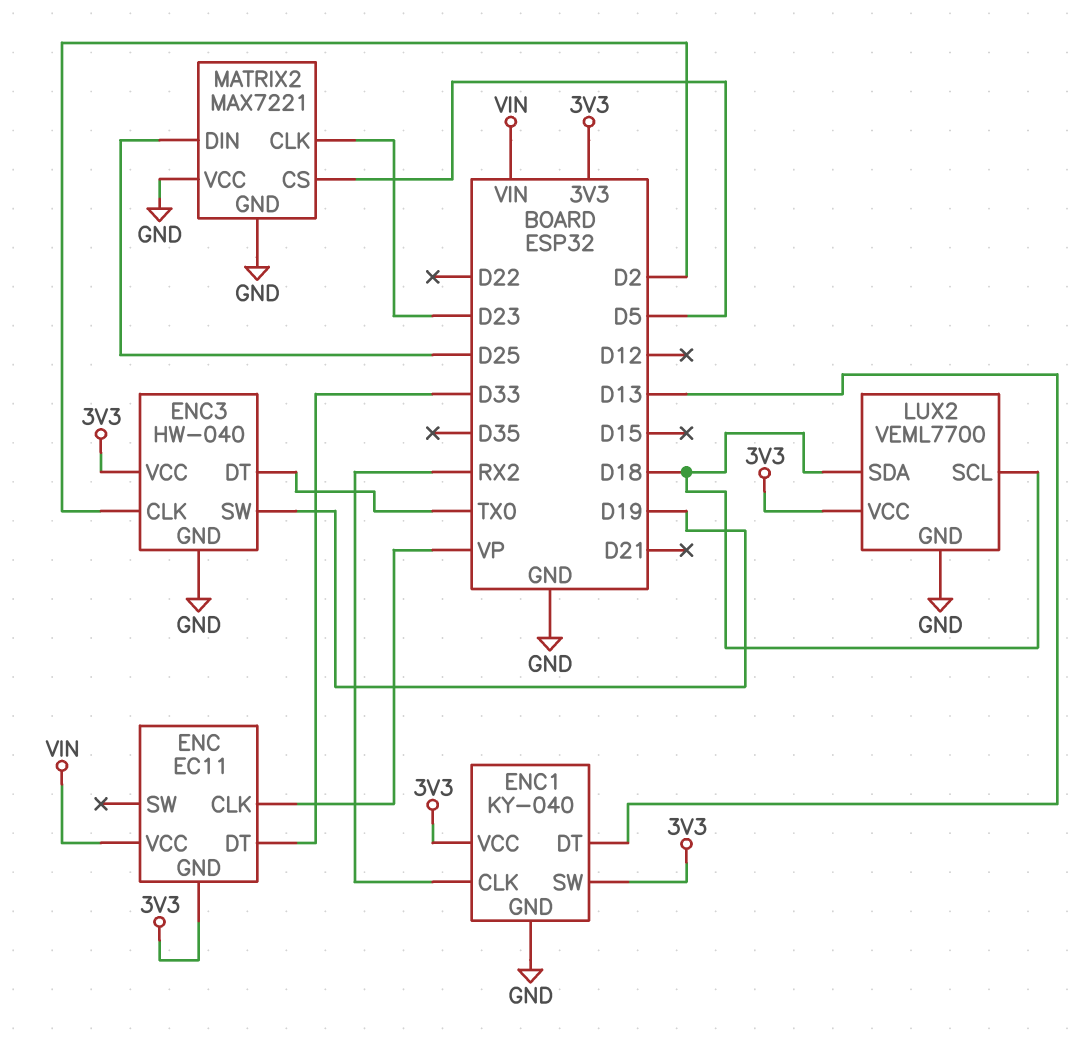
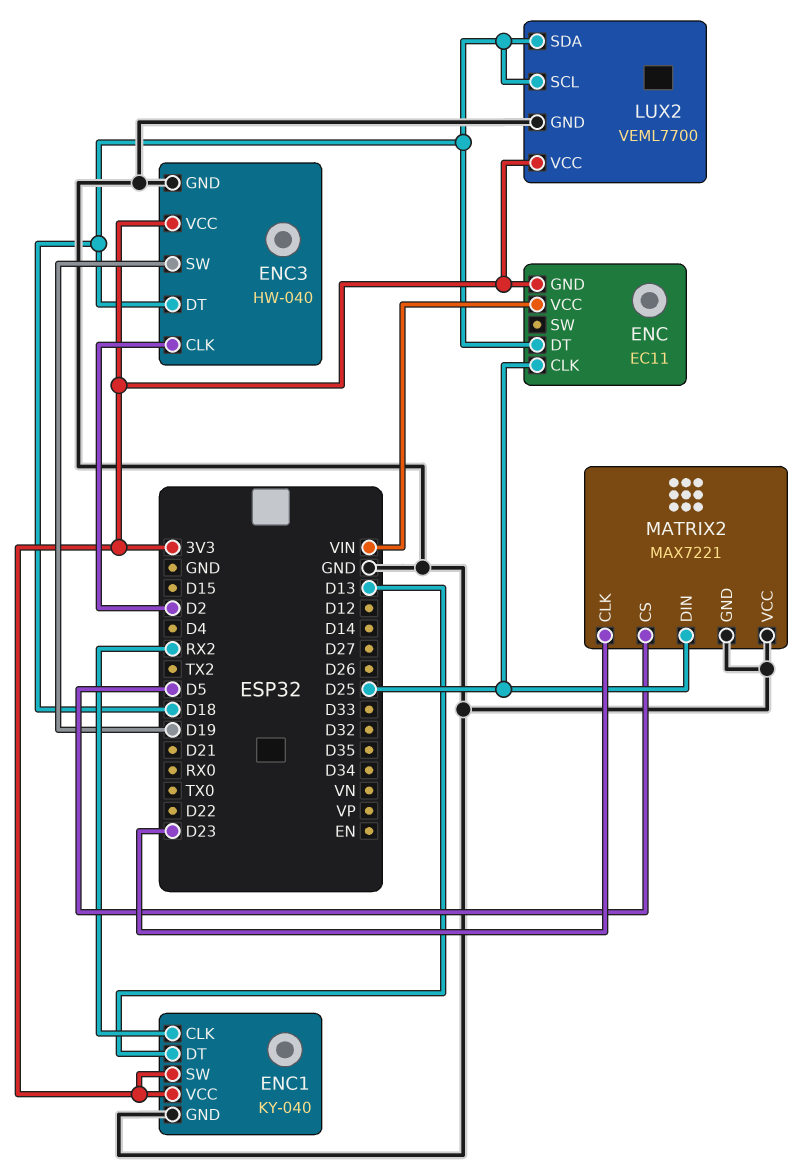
ENC pin CLK: VP -> D25
ENC pin DT: D33 -> D18
ENC3 pin DT: TX0 -> D18

